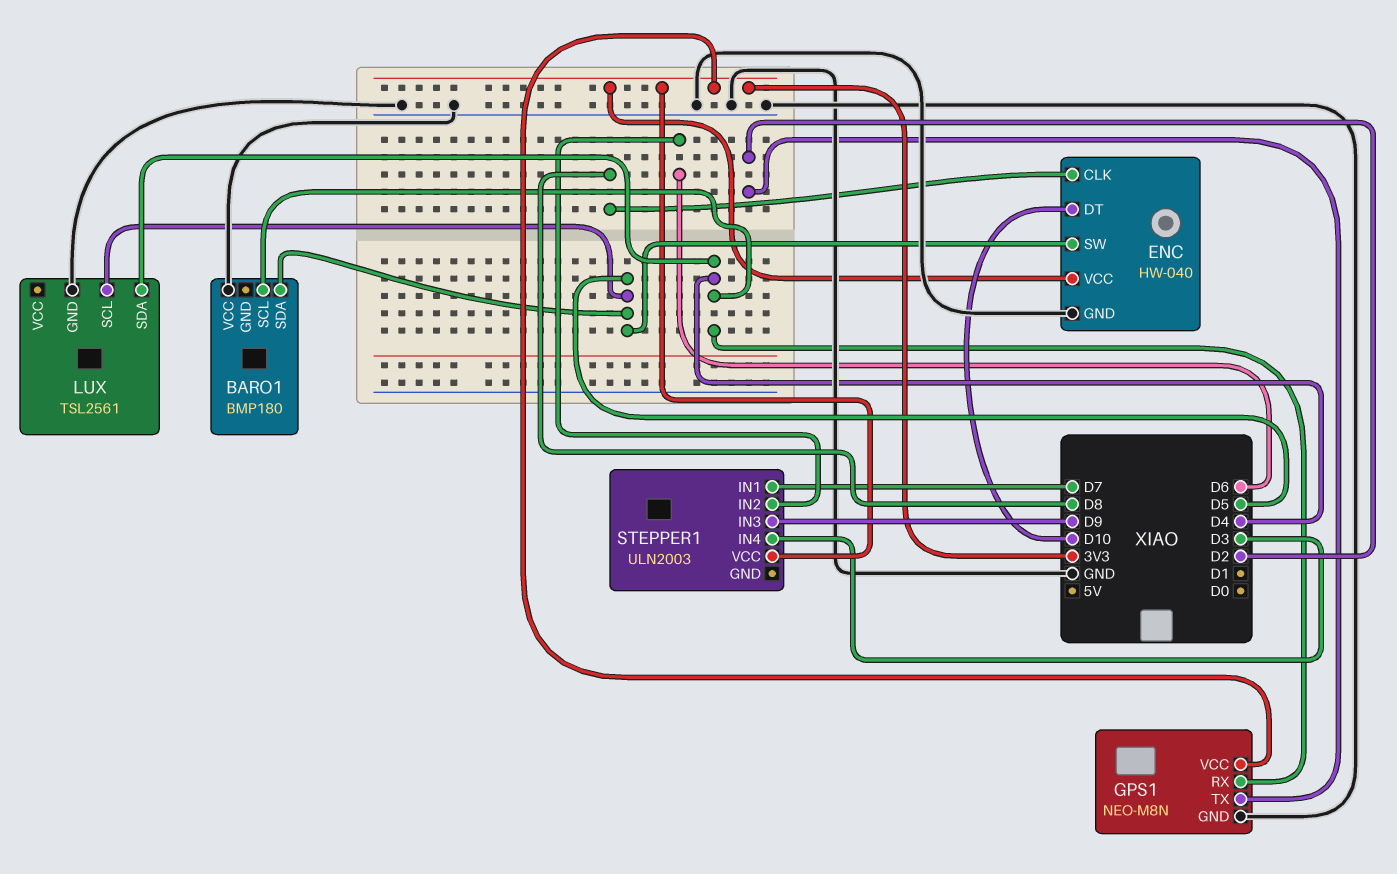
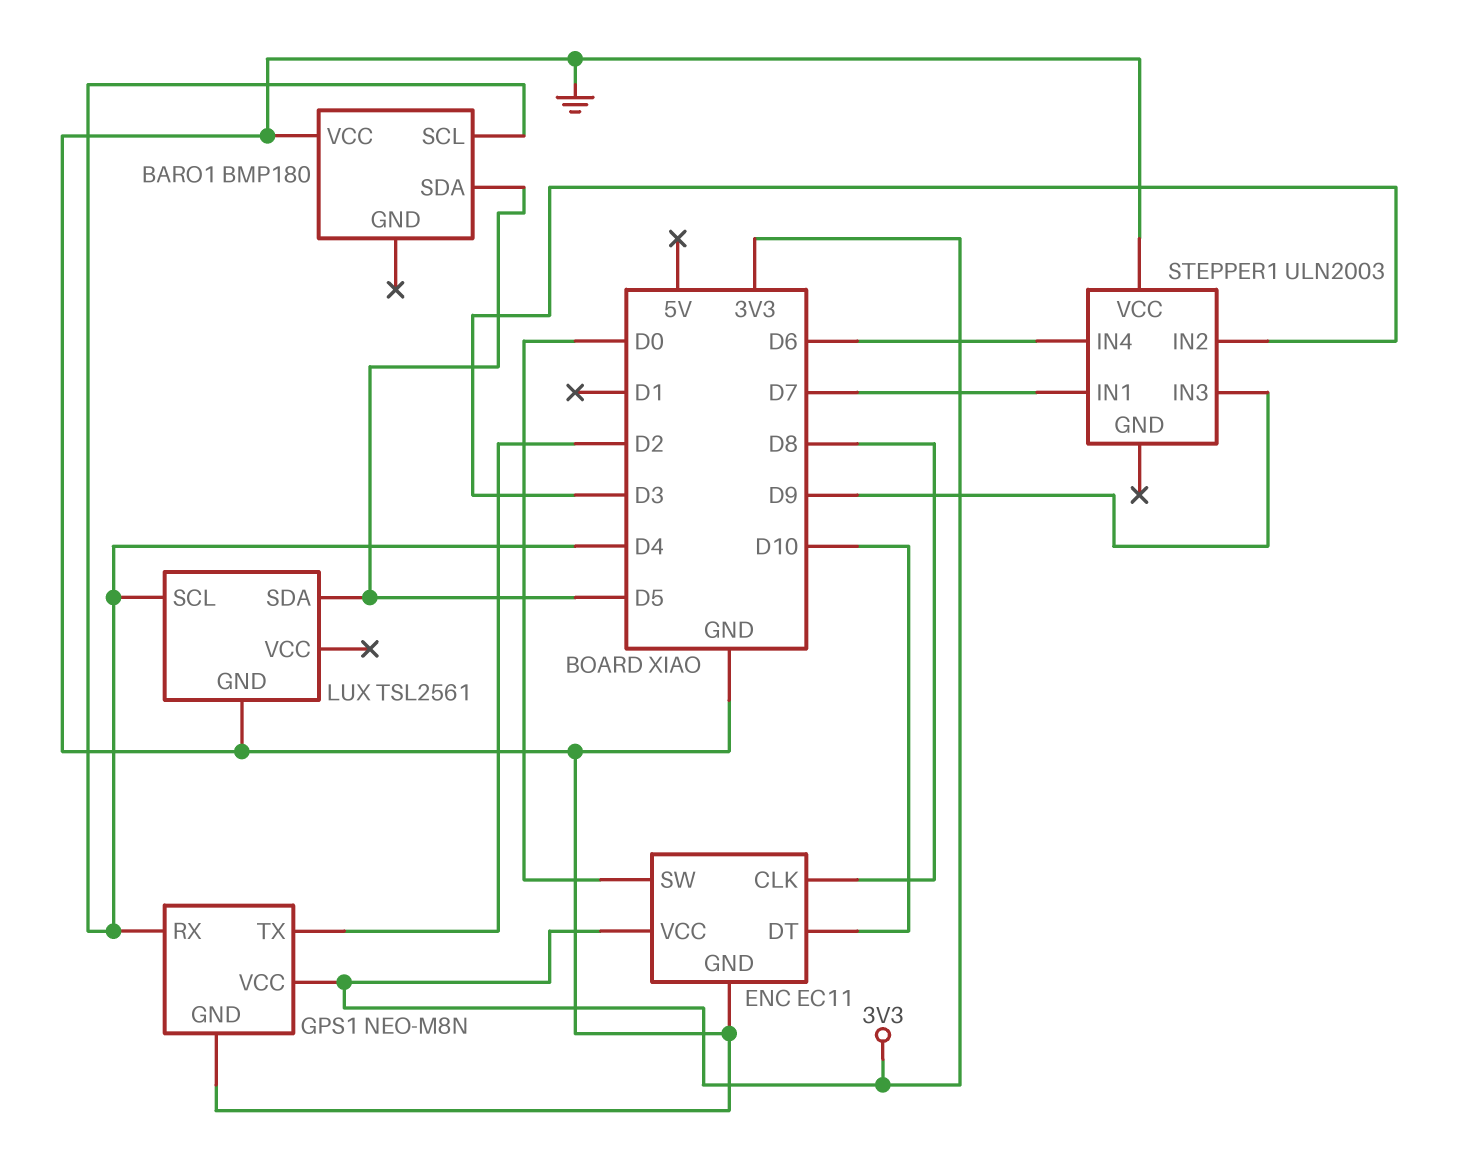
ENC: HW-040 -> EC11
ENC pin SW: D5 -> D0
LUX pin SCL: D5 -> D4
LUX pin SDA: D4 -> D5
STEPPER1 pin IN2: D6 -> D3
STEPPER1 pin IN4: D3 -> D6
STEPPER1 pin VCC: 3V3 -> GND

